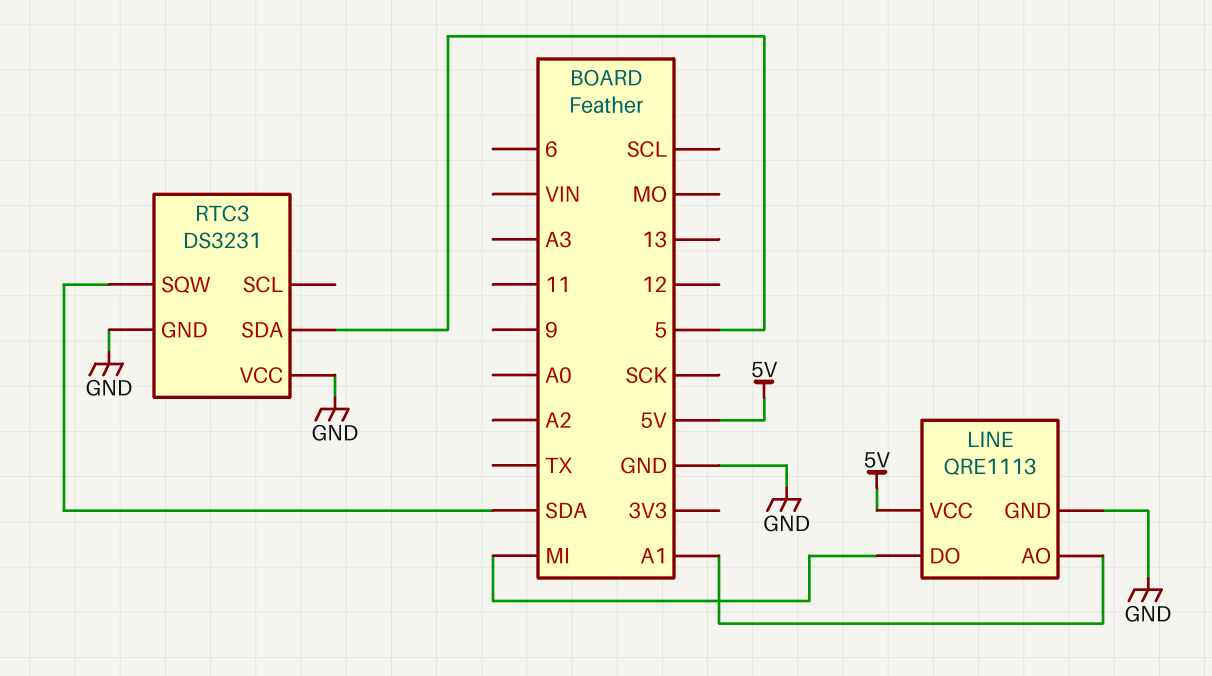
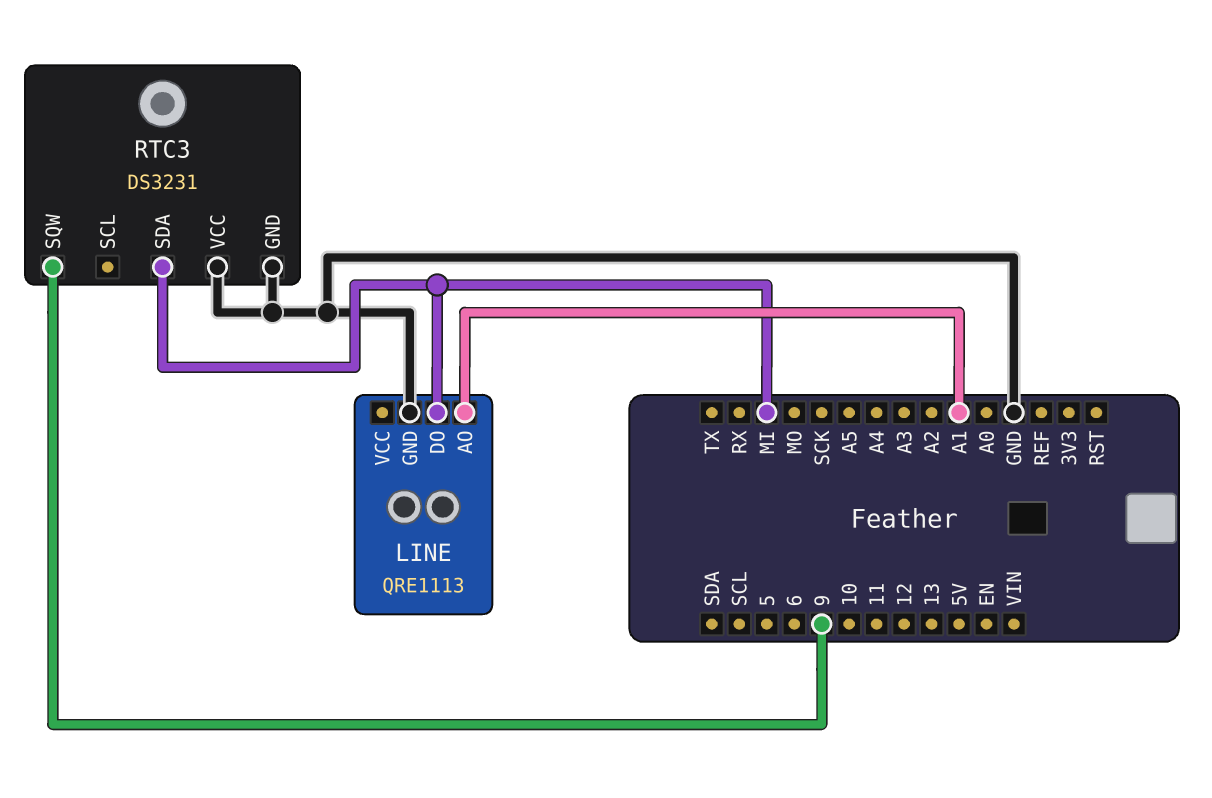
LINE pin VCC: 5V -> none
RTC3 pin SDA: 5 -> MI
RTC3 pin SQW: SDA -> 9

